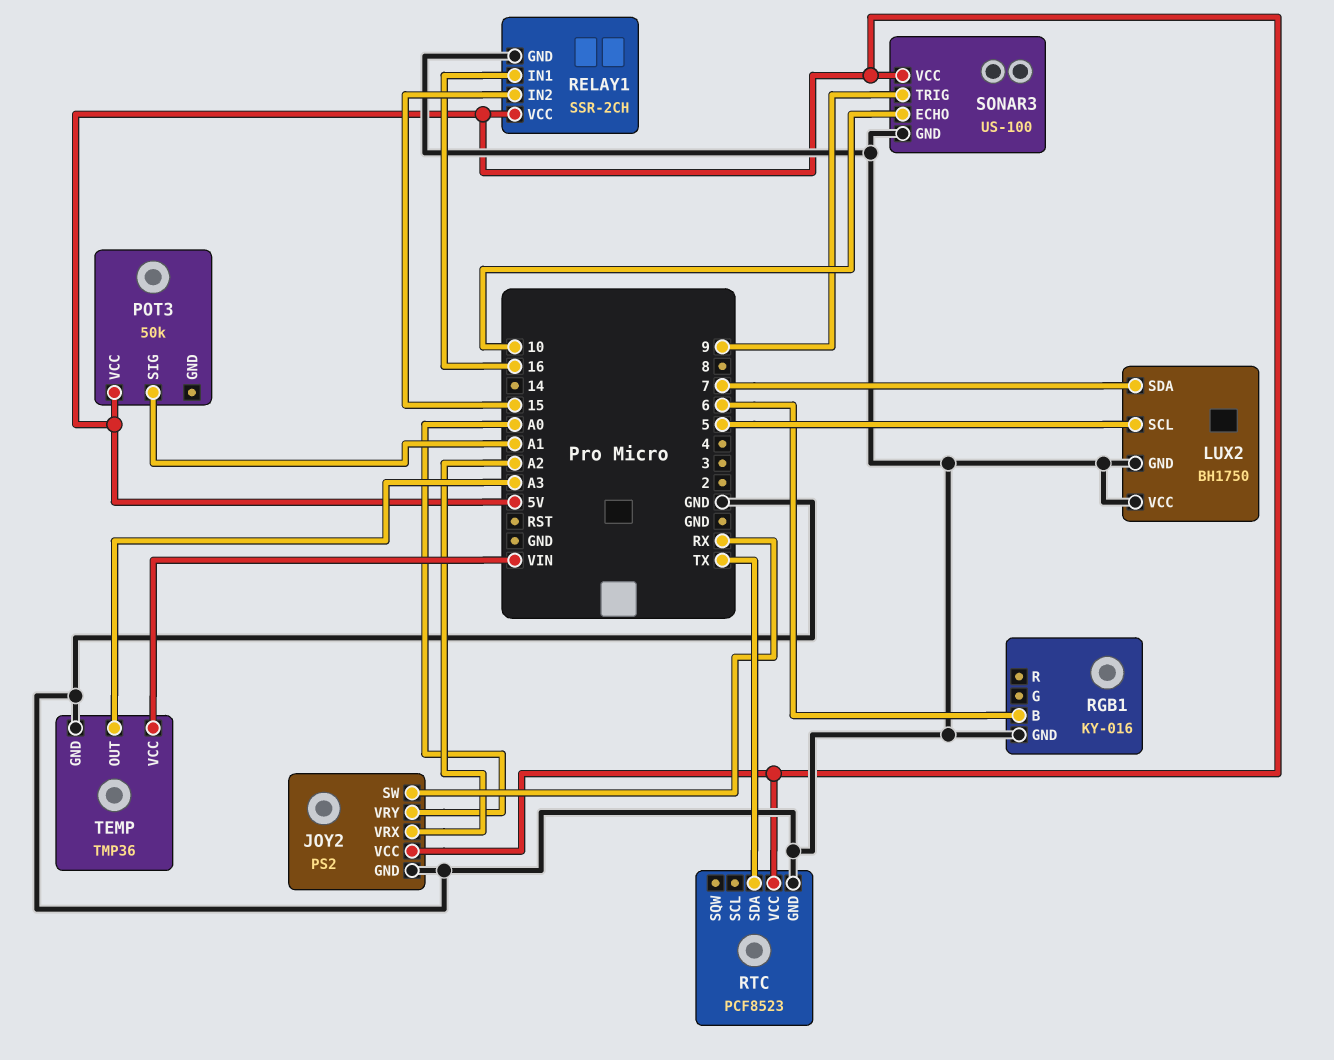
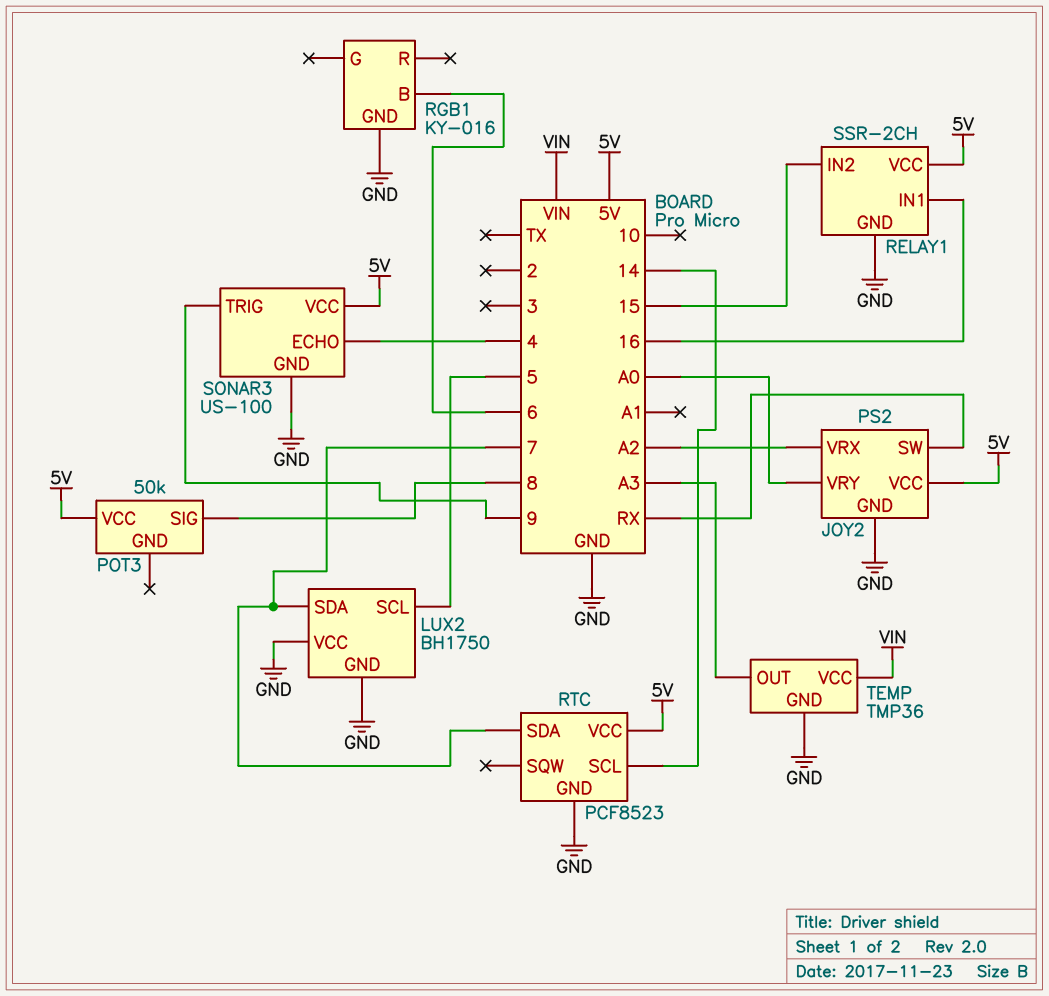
POT3 pin SIG: A1 -> 8
RTC pin SCL: none -> 14
RTC pin SDA: TX -> 7
SONAR3 pin ECHO: 10 -> 4

